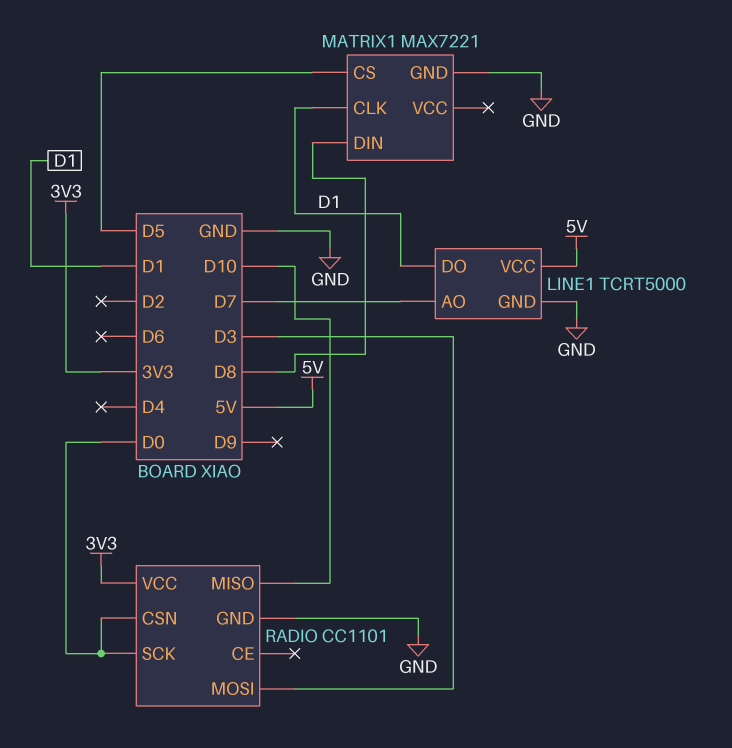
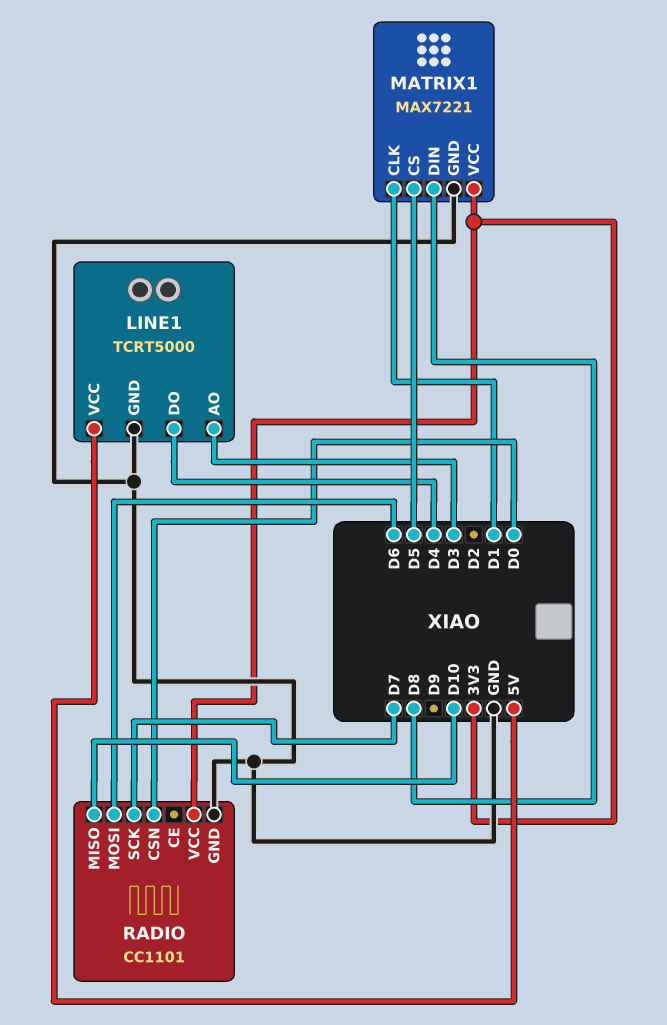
LINE1 pin AO: D7 -> D3
LINE1 pin DO: D1 -> D4
MATRIX1 pin VCC: none -> 3V3
RADIO pin MOSI: D3 -> D6
RADIO pin SCK: D0 -> D7

